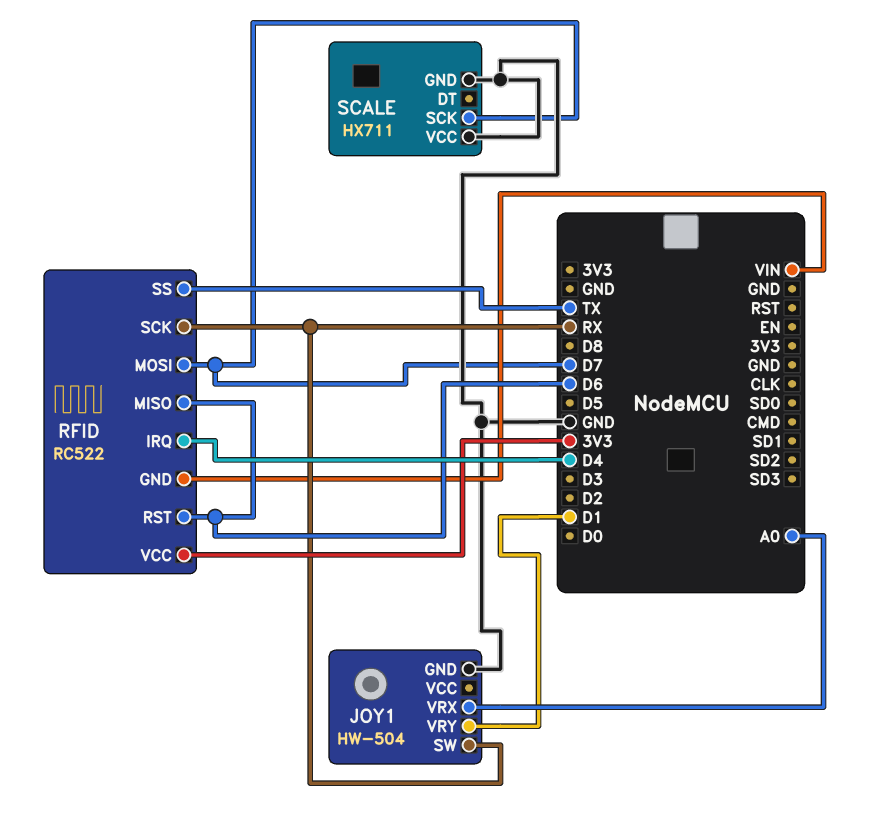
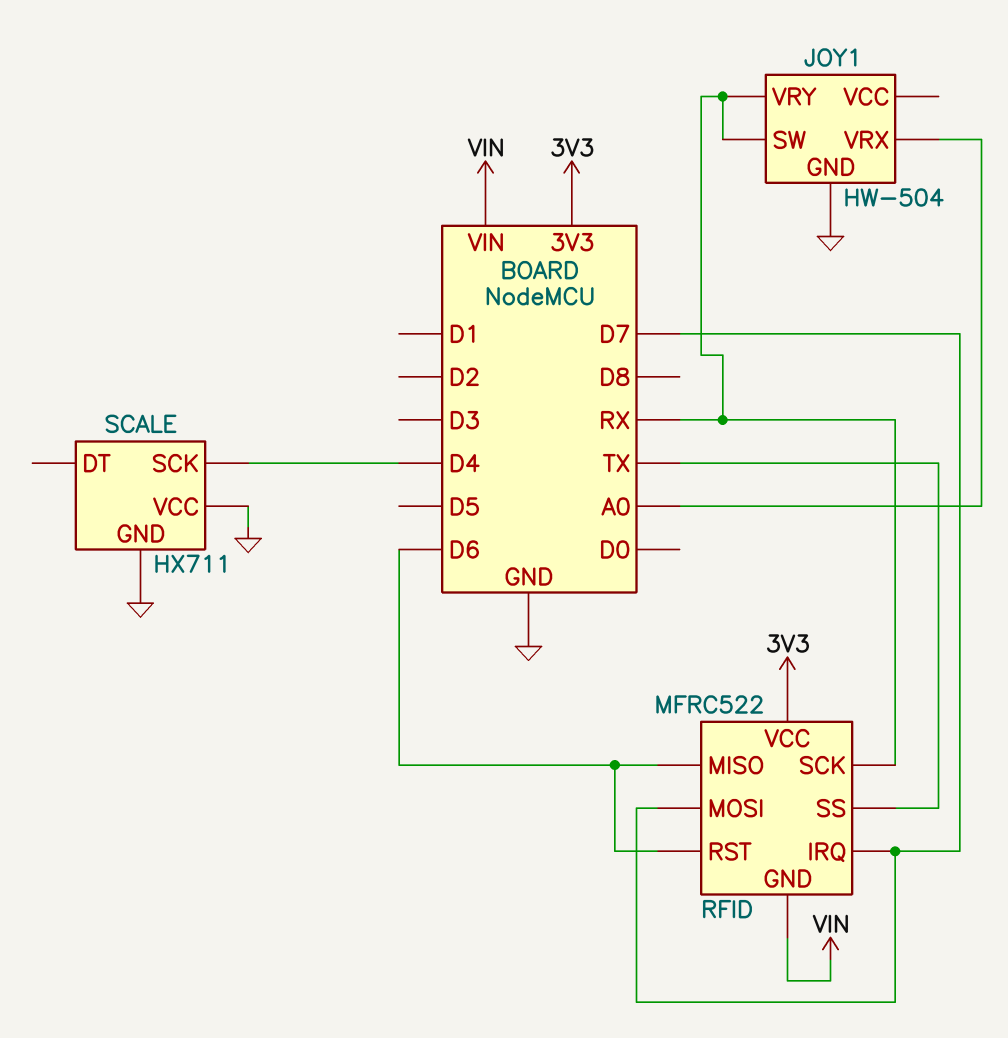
JOY1 pin VRY: D1 -> RX
RFID: RC522 -> MFRC522
RFID pin IRQ: D4 -> D7
SCALE pin SCK: D7 -> D4

